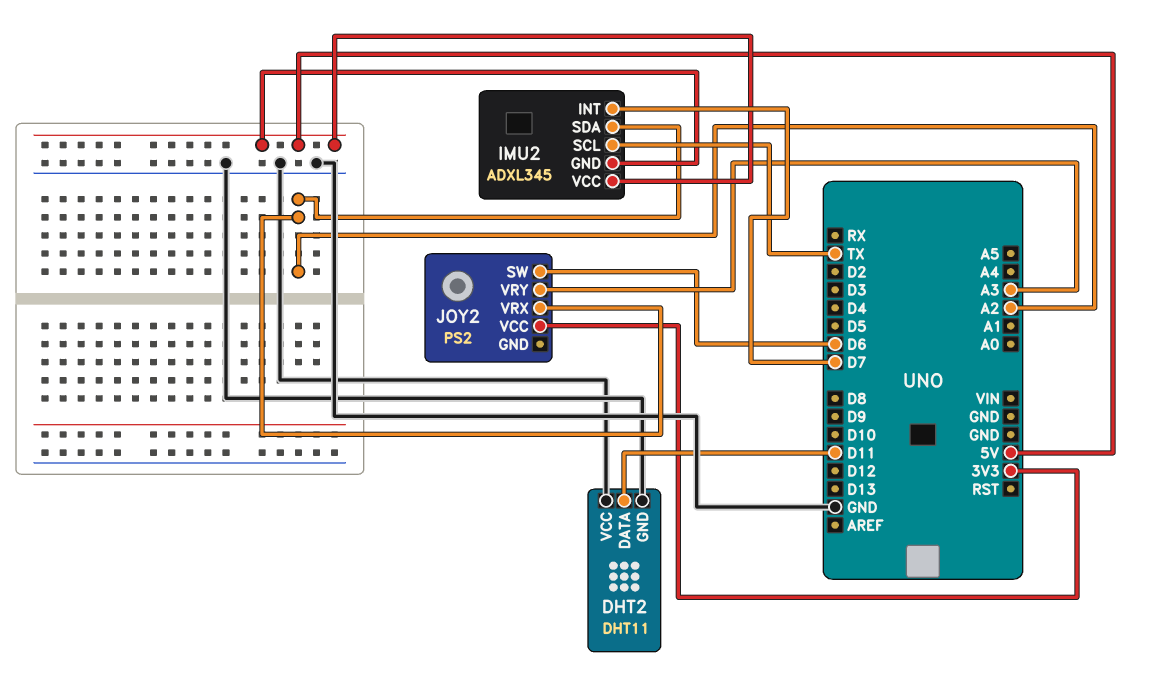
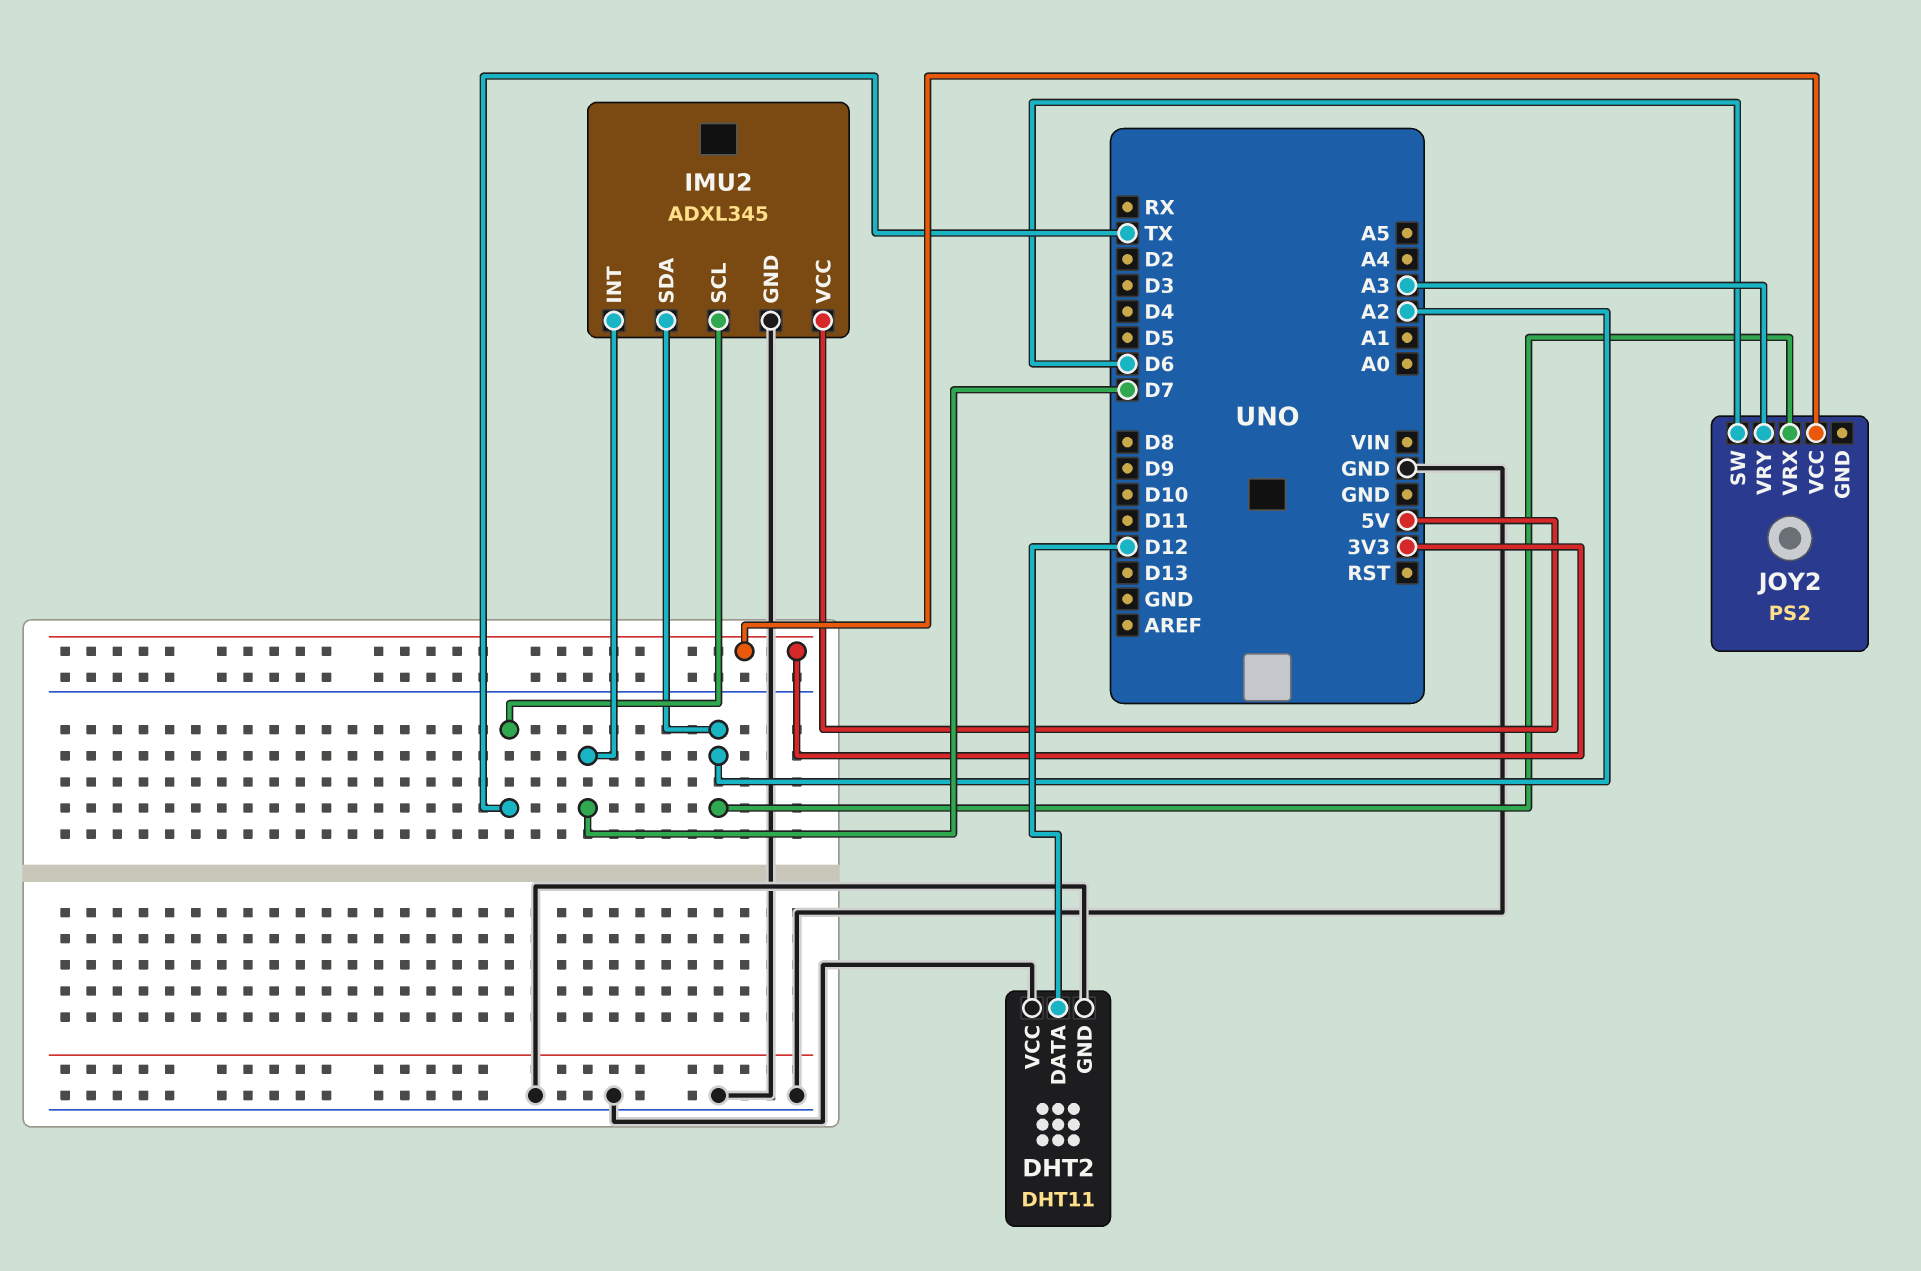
DHT2 pin DATA: D11 -> D12
IMU2 pin GND: 5V -> GND

